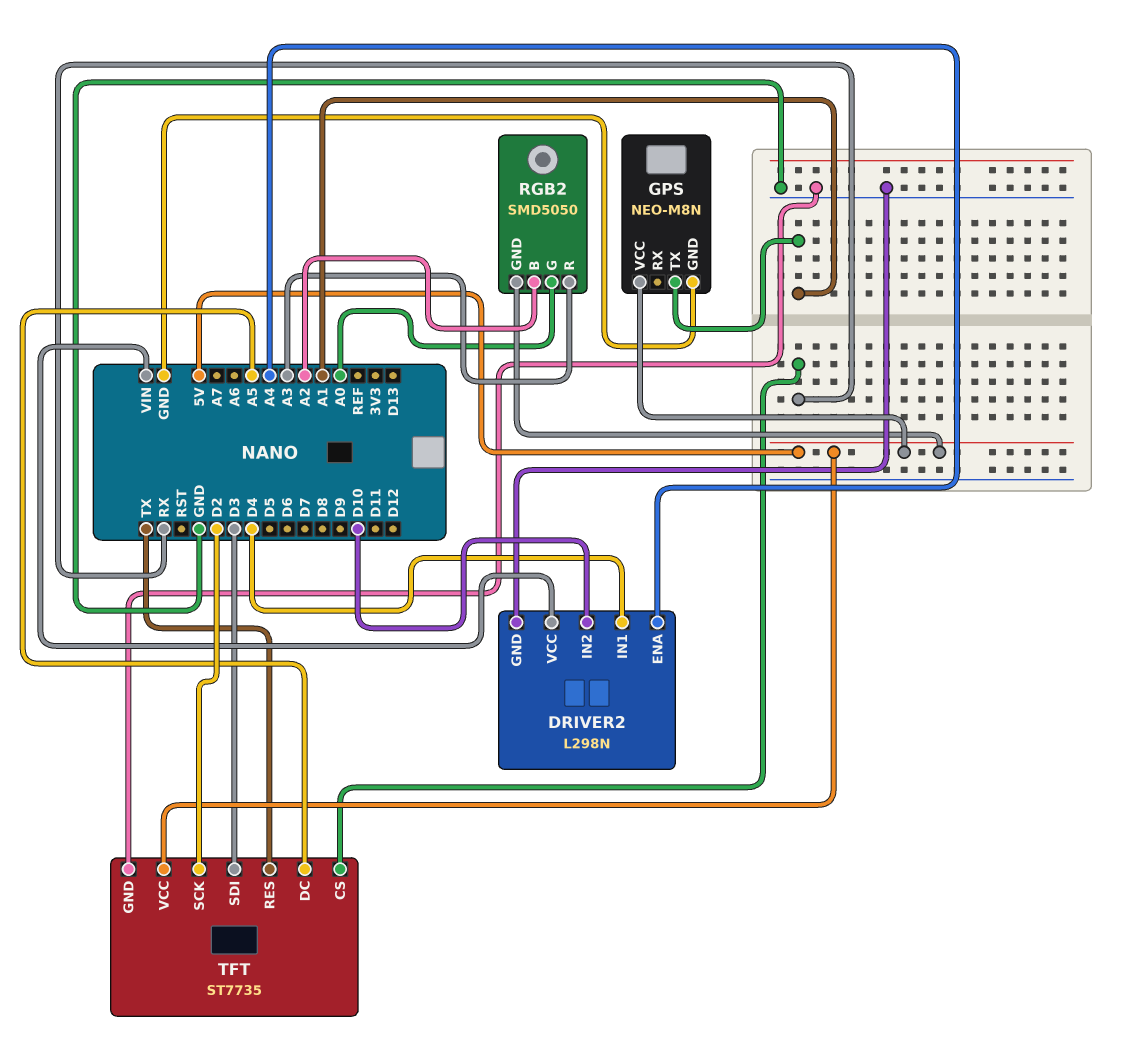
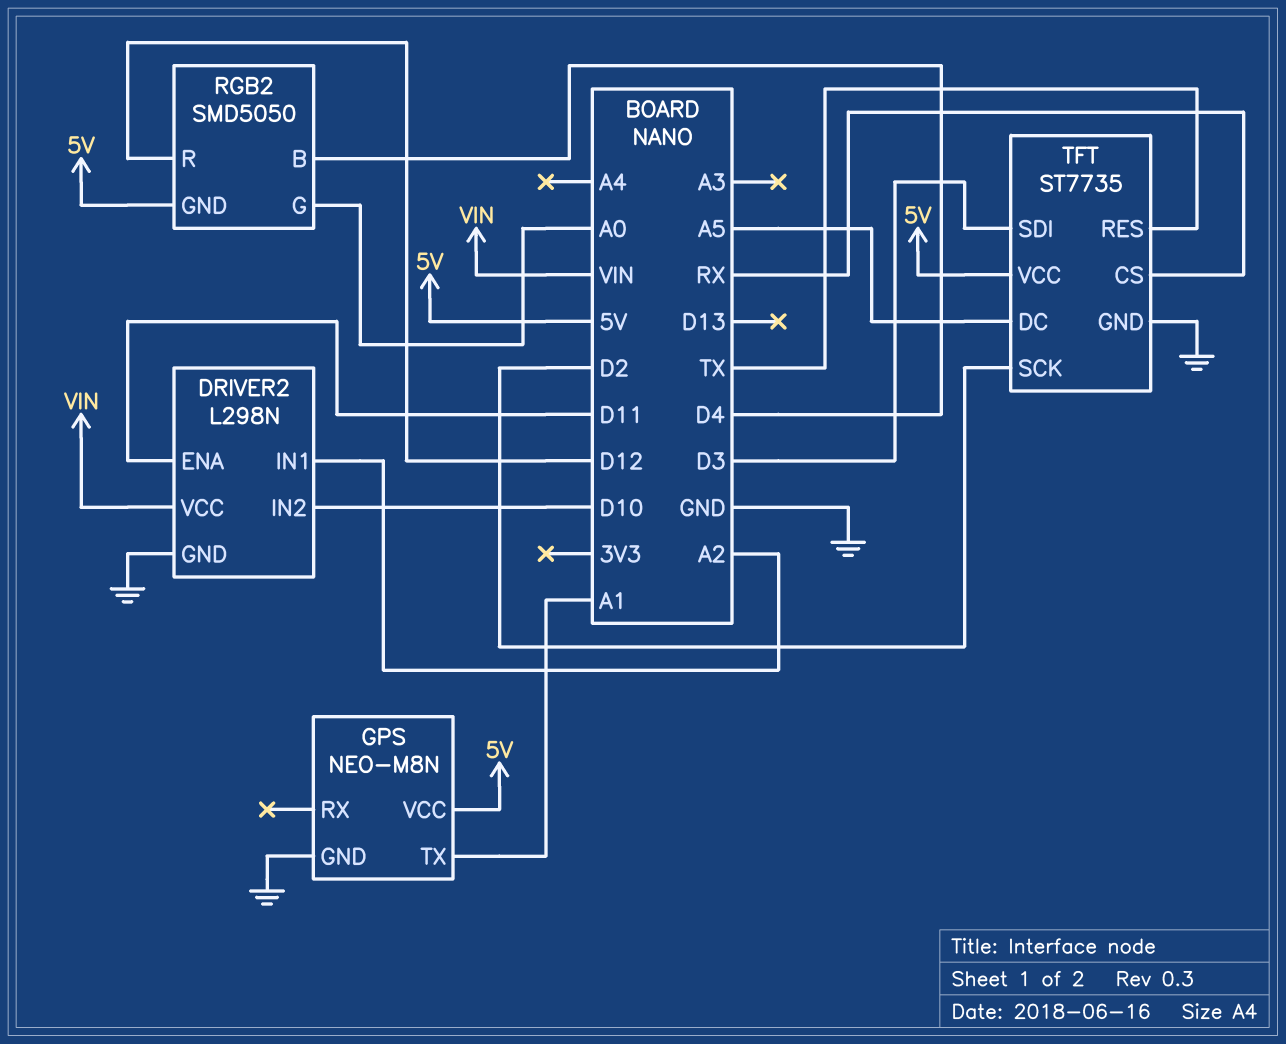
DRIVER2 pin ENA: A4 -> D11
DRIVER2 pin IN1: D4 -> A2
RGB2 pin B: A2 -> D4
RGB2 pin R: A3 -> D12

